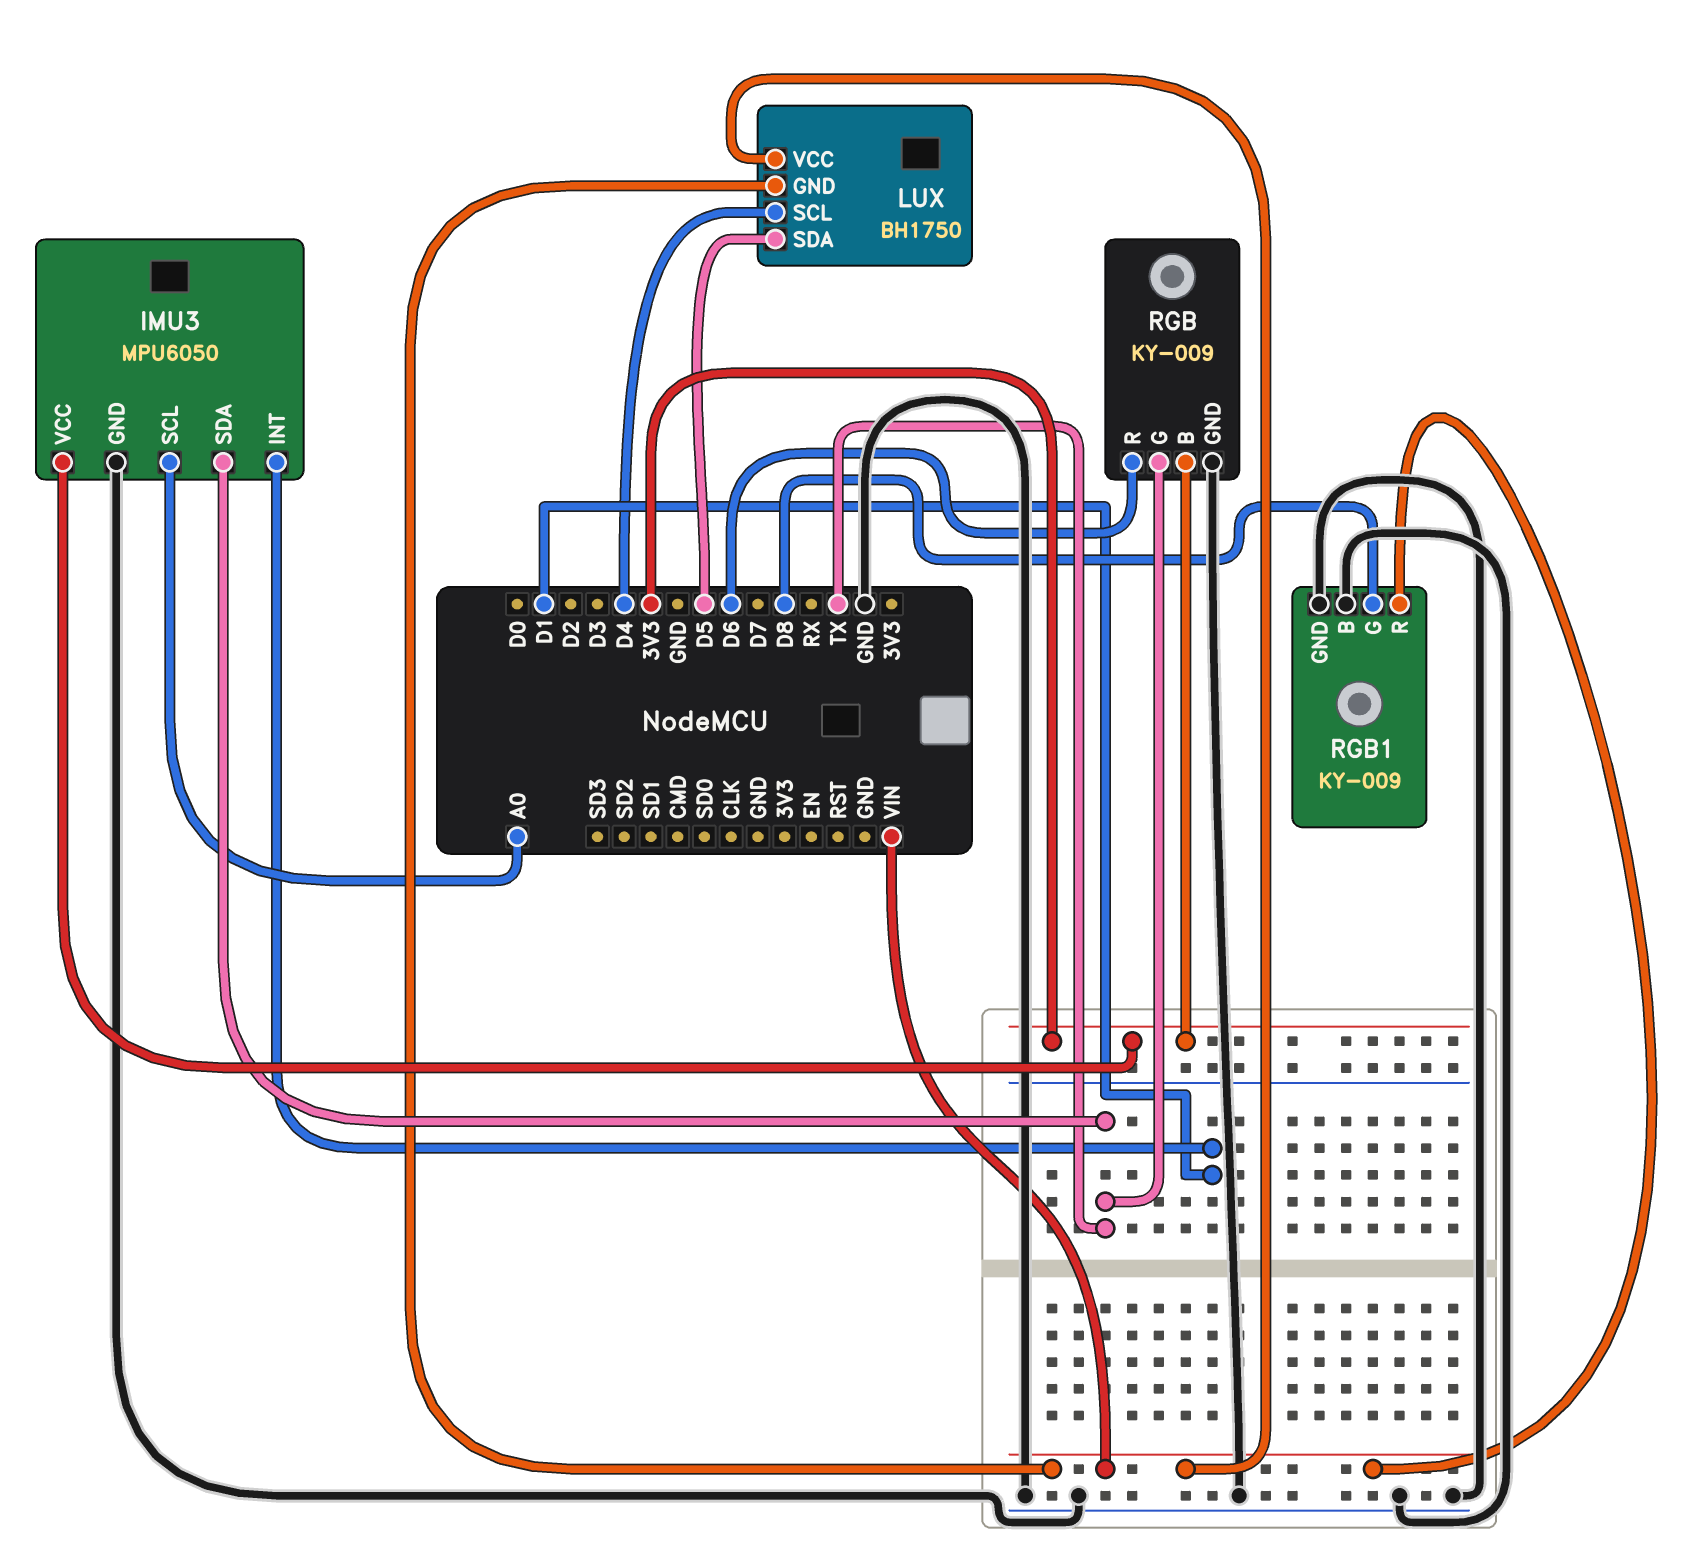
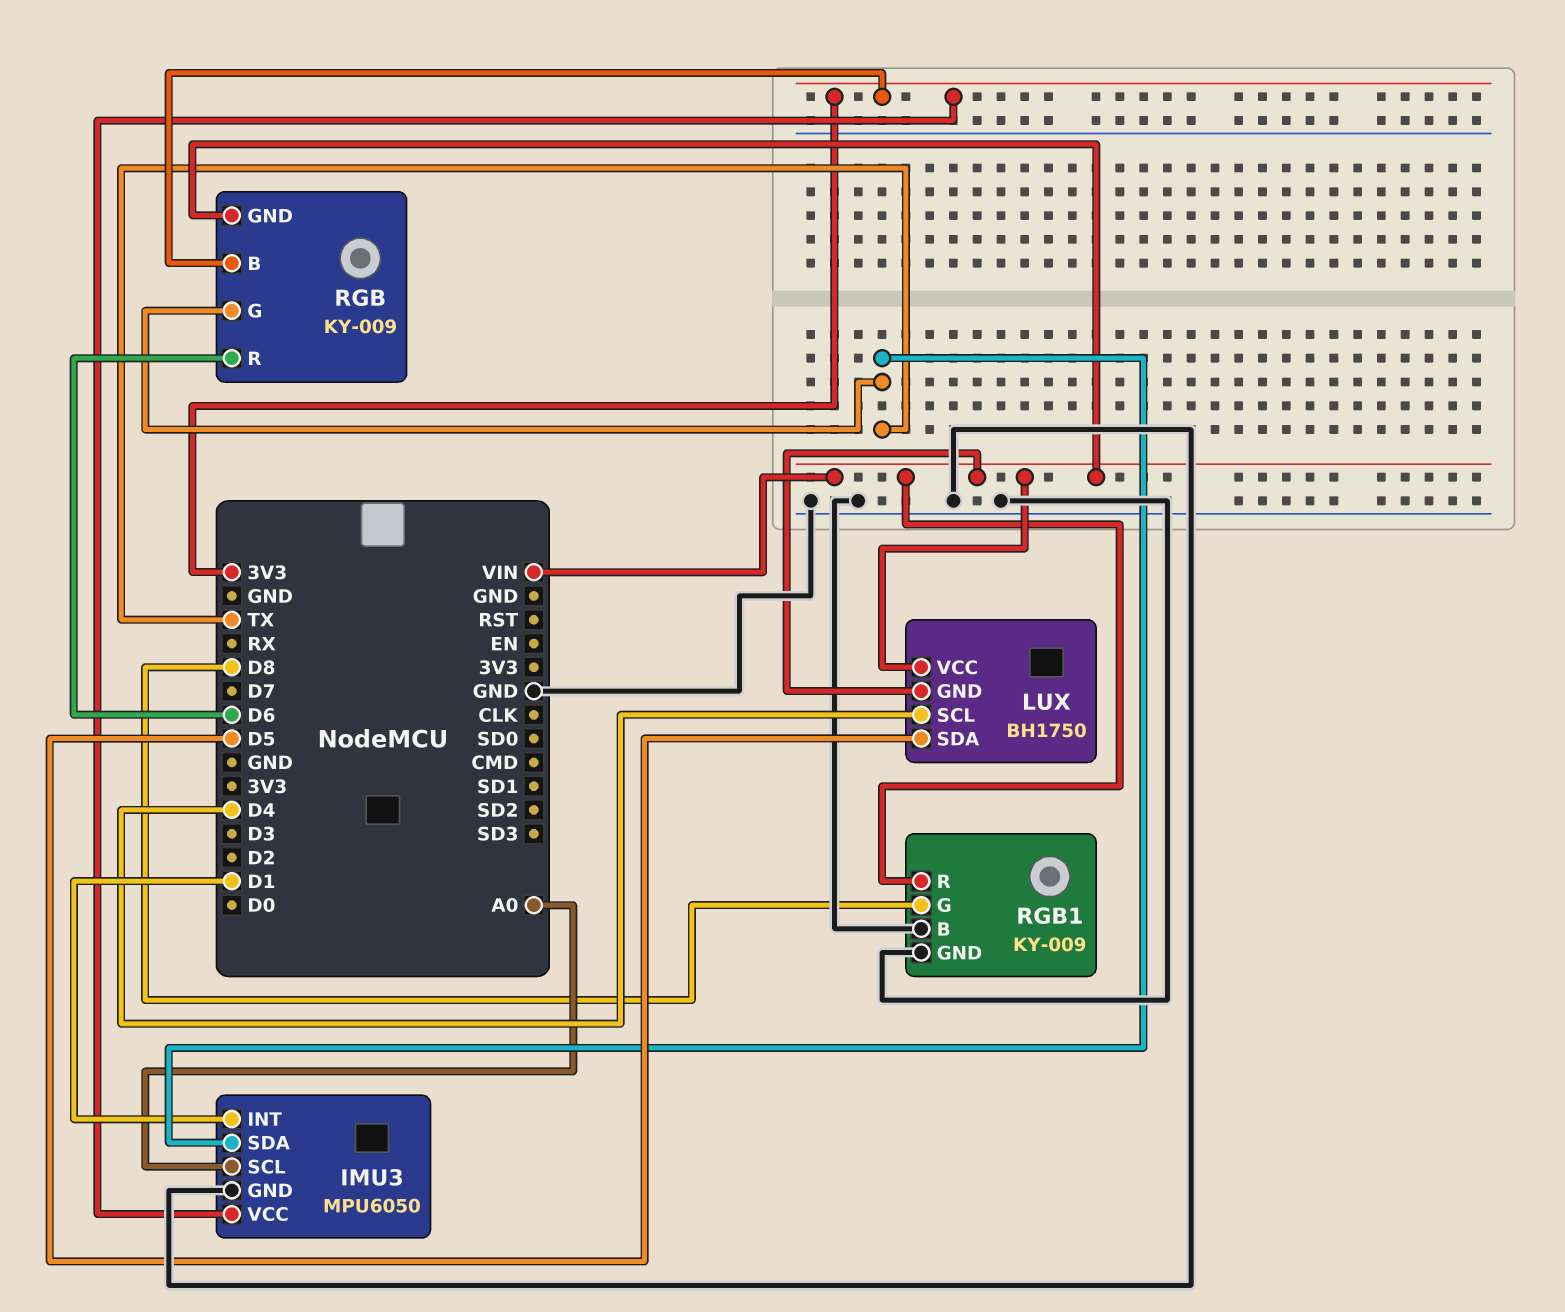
RGB pin GND: GND -> VIN

